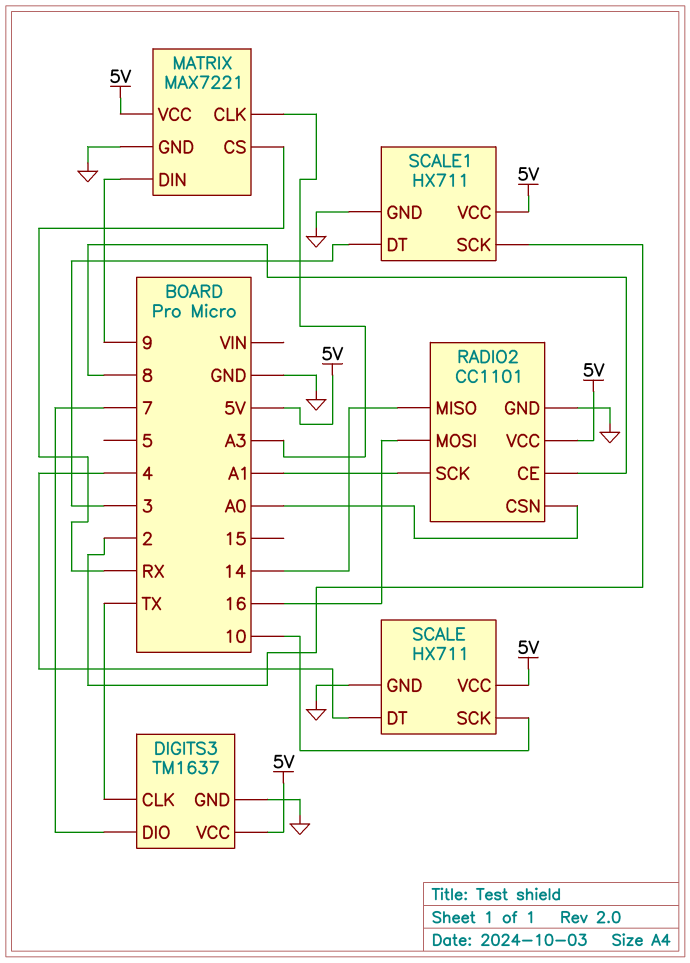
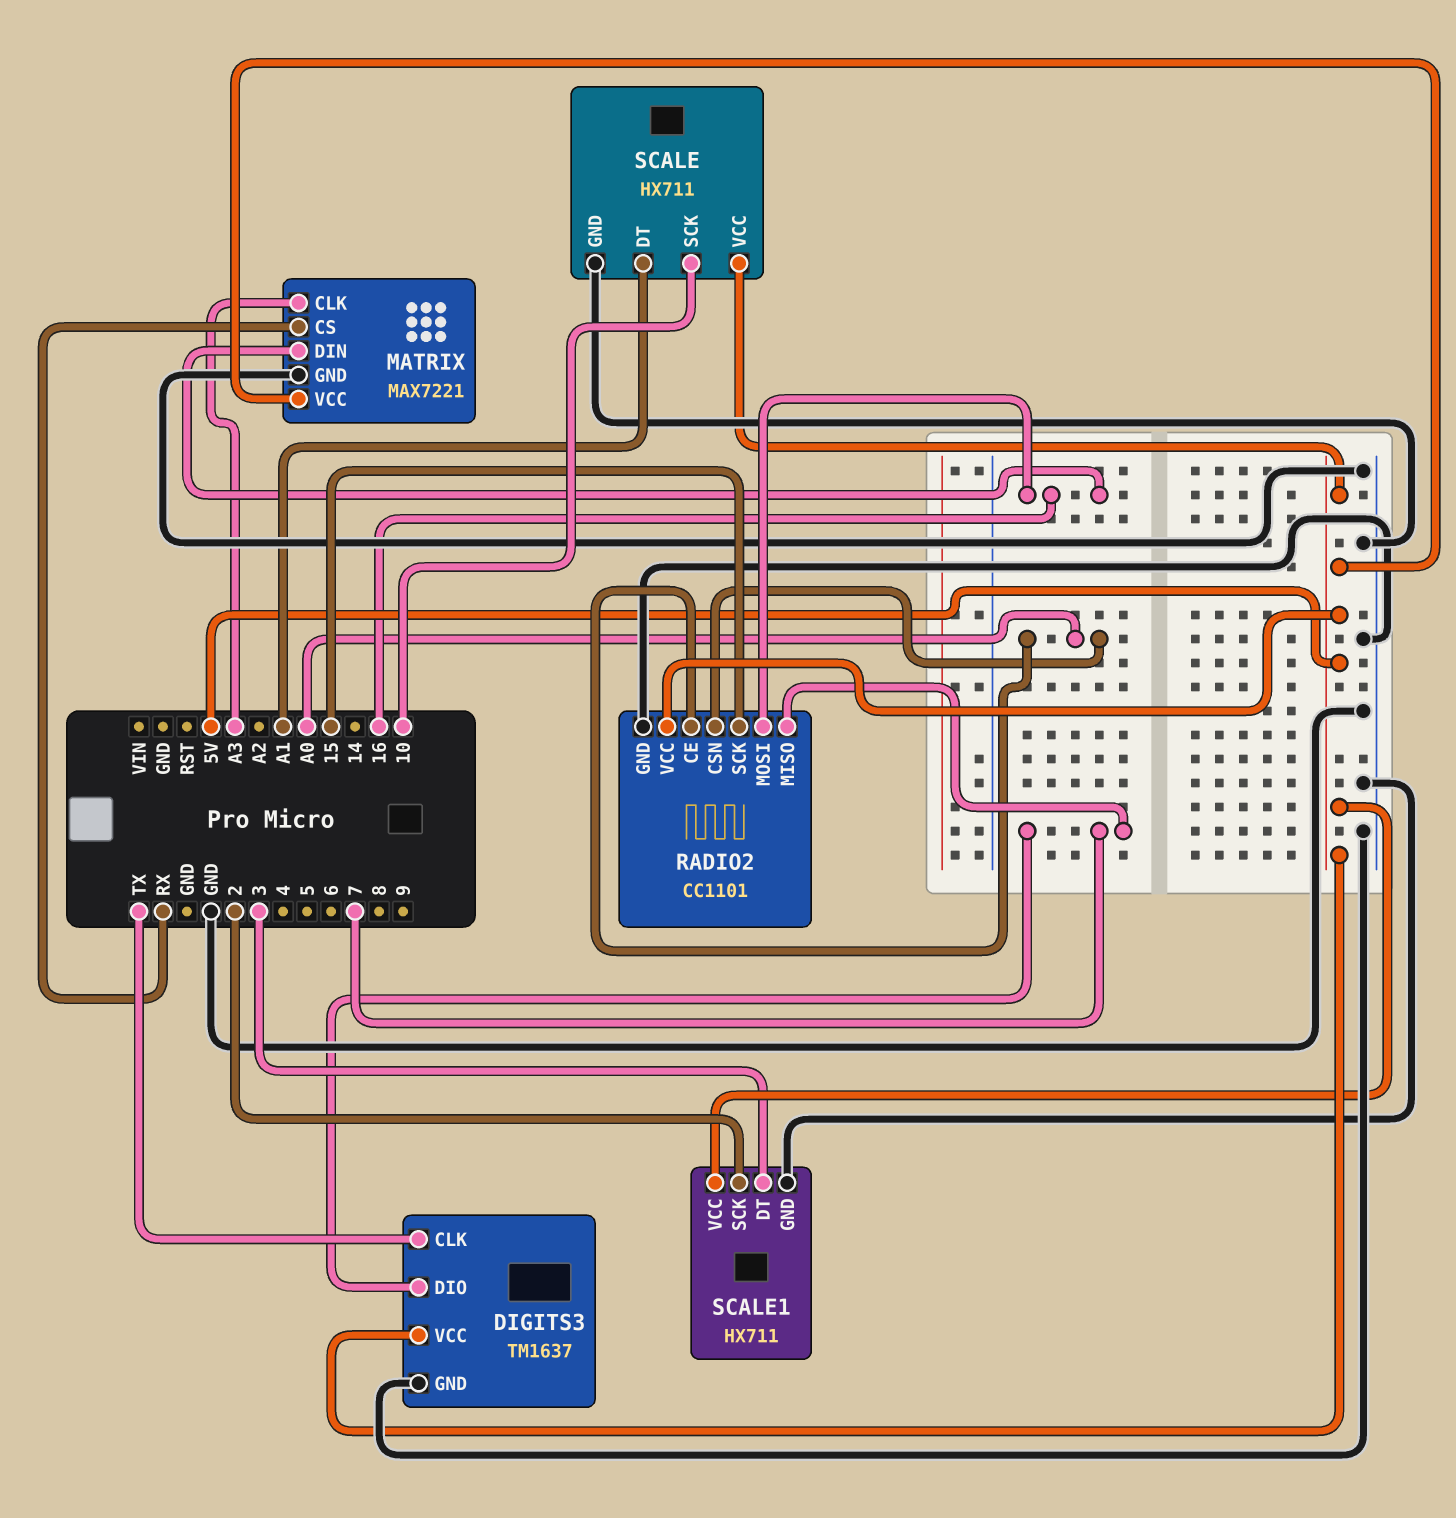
MATRIX pin DIN: 9 -> 16
RADIO2 pin CE: 8 -> A0
RADIO2 pin MISO: 14 -> 7
RADIO2 pin SCK: A1 -> 15
SCALE pin DT: 4 -> A1

